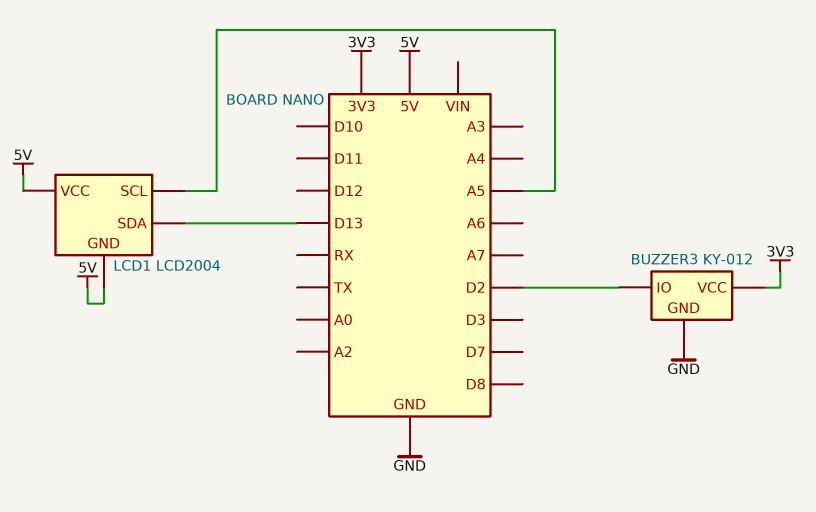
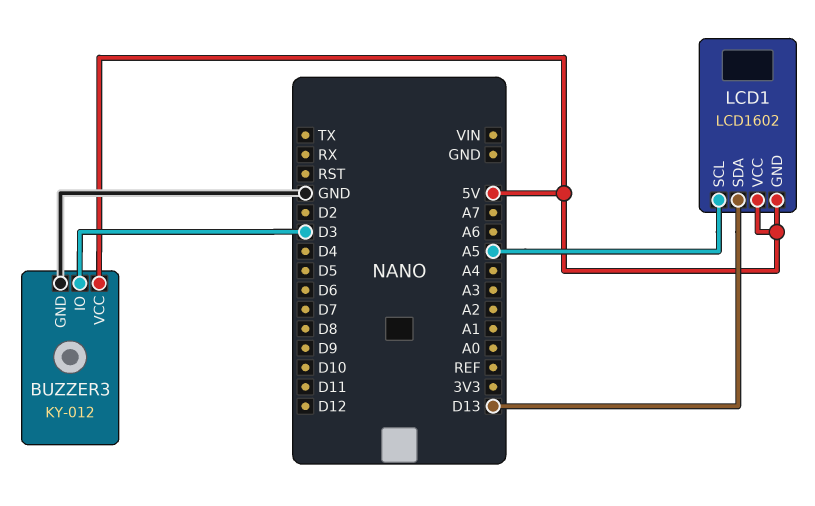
BUZZER3 pin IO: D2 -> D3
BUZZER3 pin VCC: 3V3 -> 5V
LCD1: LCD2004 -> LCD1602

